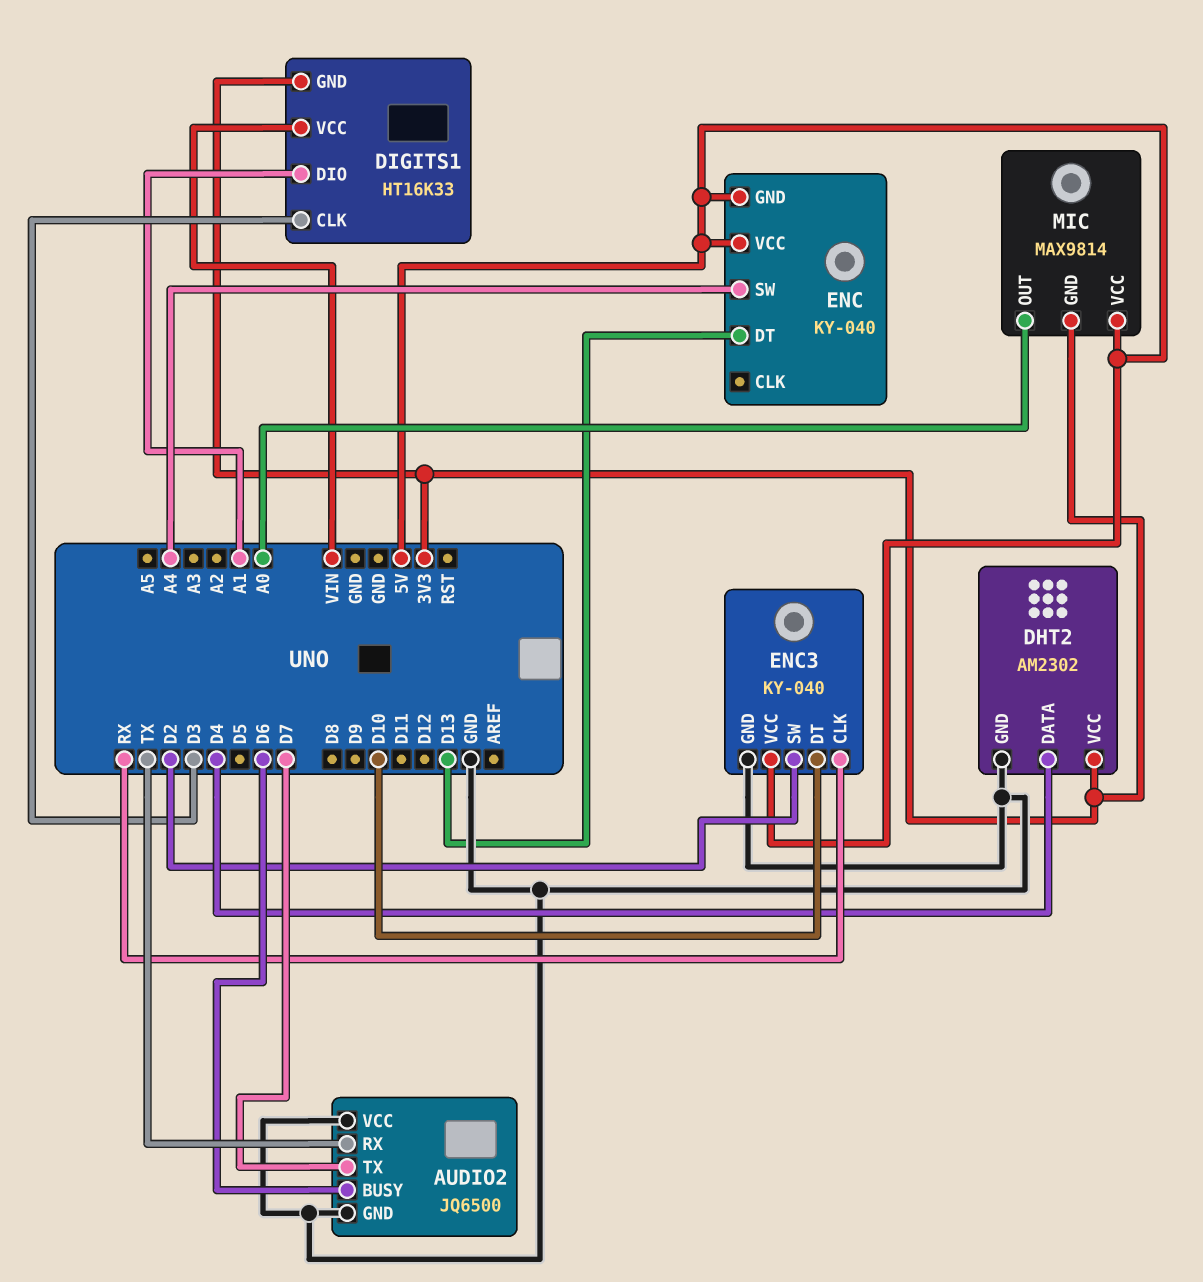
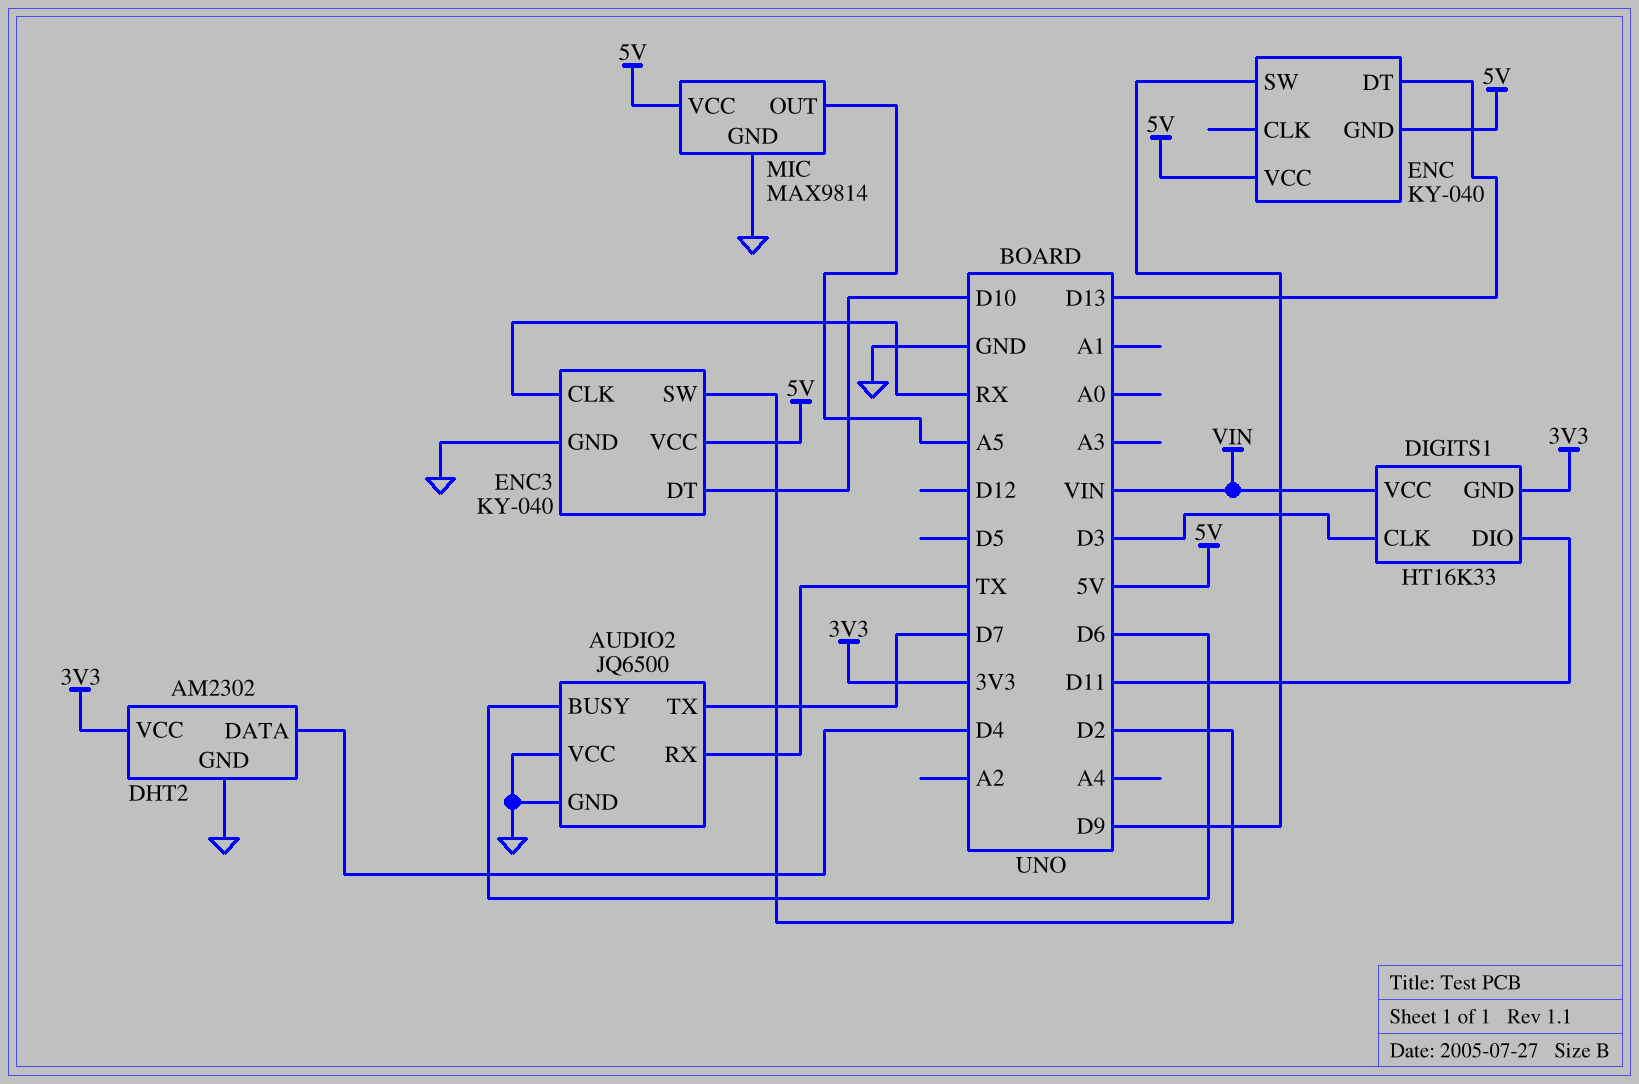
DIGITS1 pin DIO: A1 -> D11
ENC pin SW: A4 -> D9
MIC pin GND: 3V3 -> GND
MIC pin OUT: A0 -> A5

